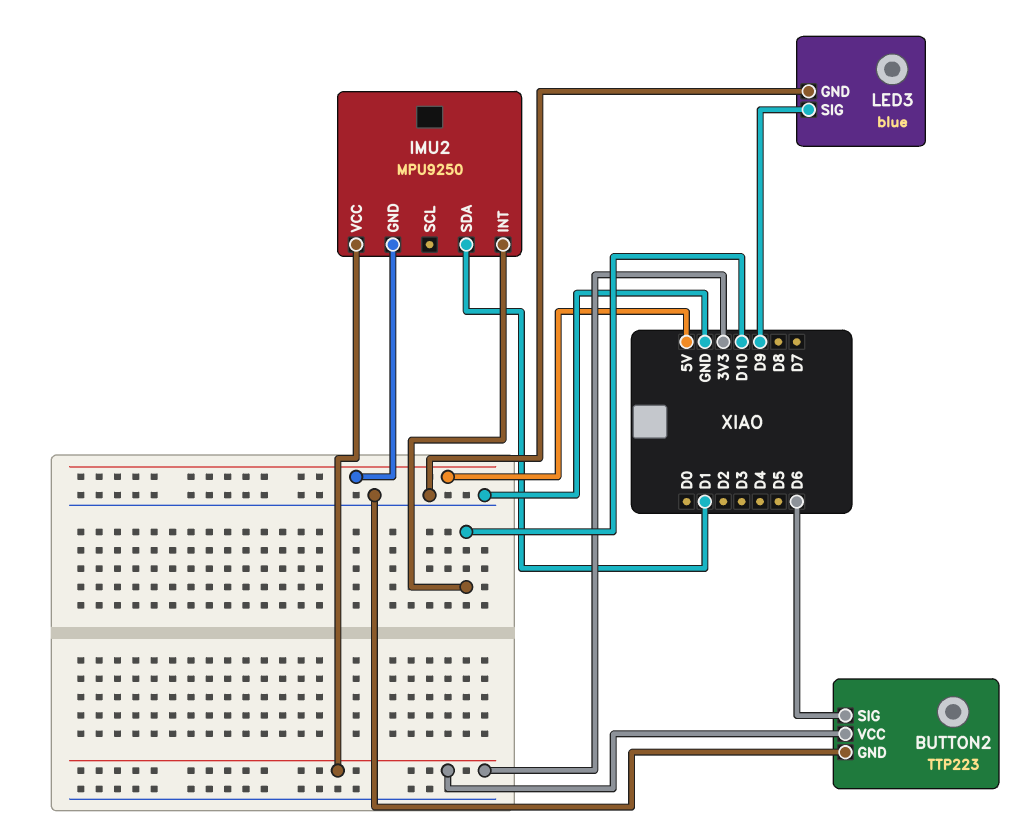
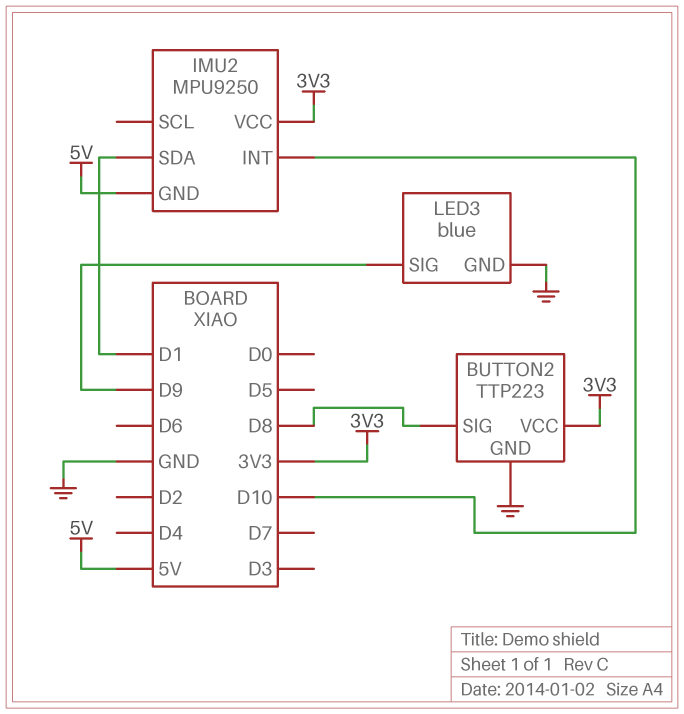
BUTTON2 pin SIG: D6 -> D8

